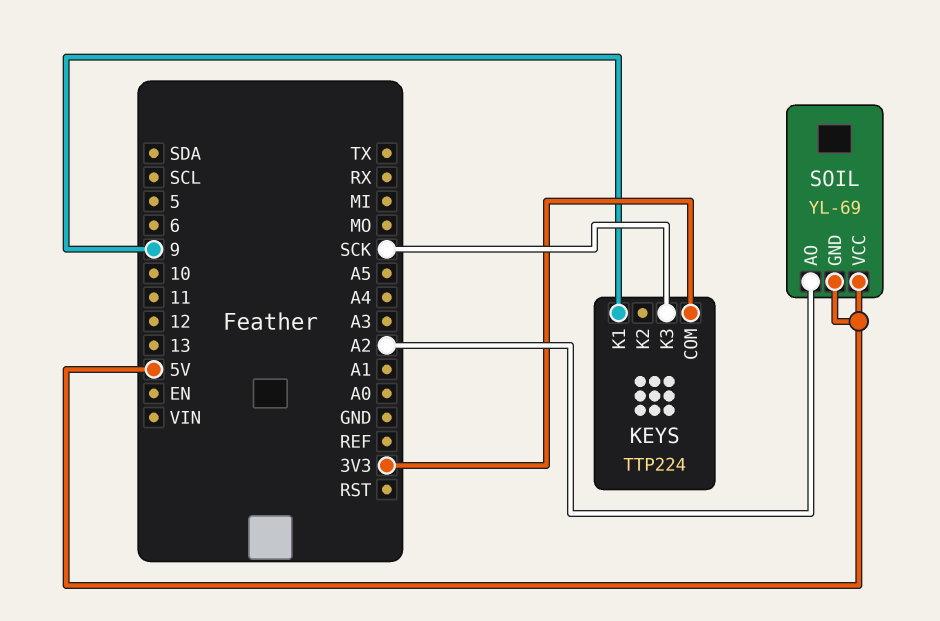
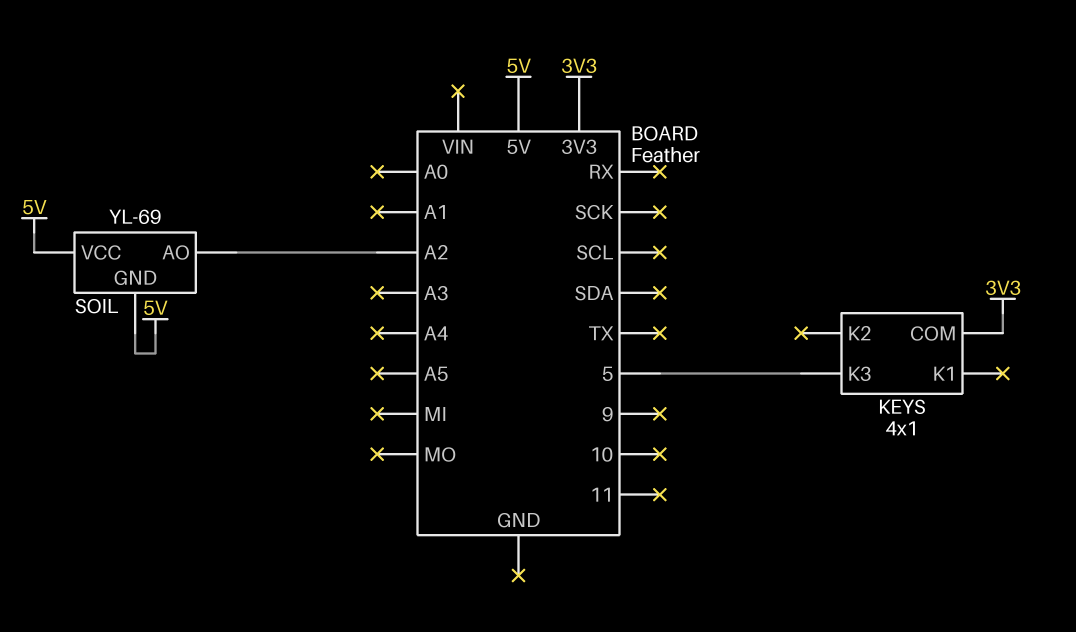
KEYS: TTP224 -> 4x1
KEYS pin K1: 9 -> none
KEYS pin K3: SCK -> 5

